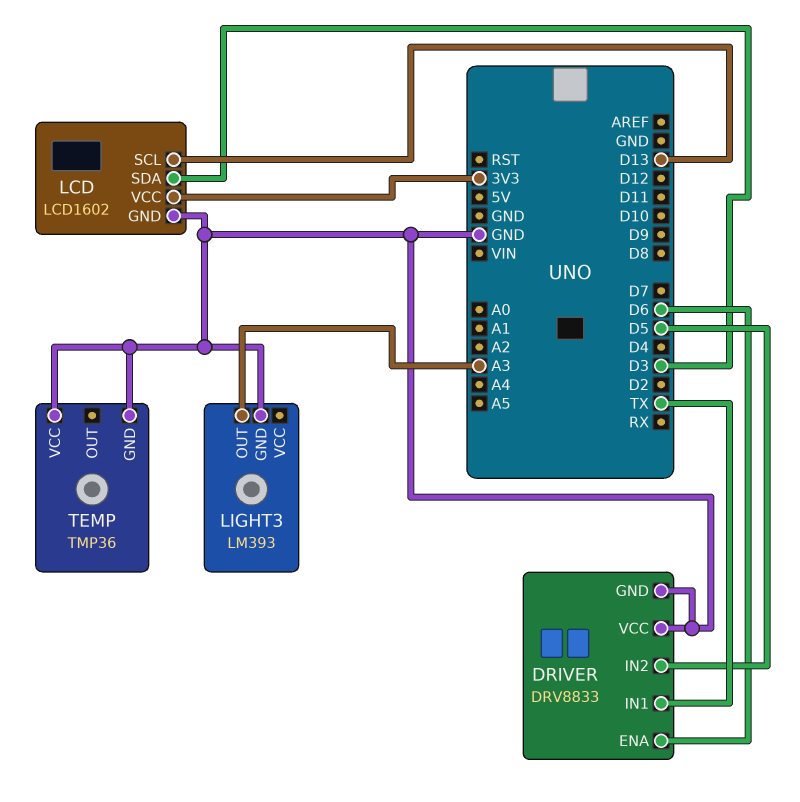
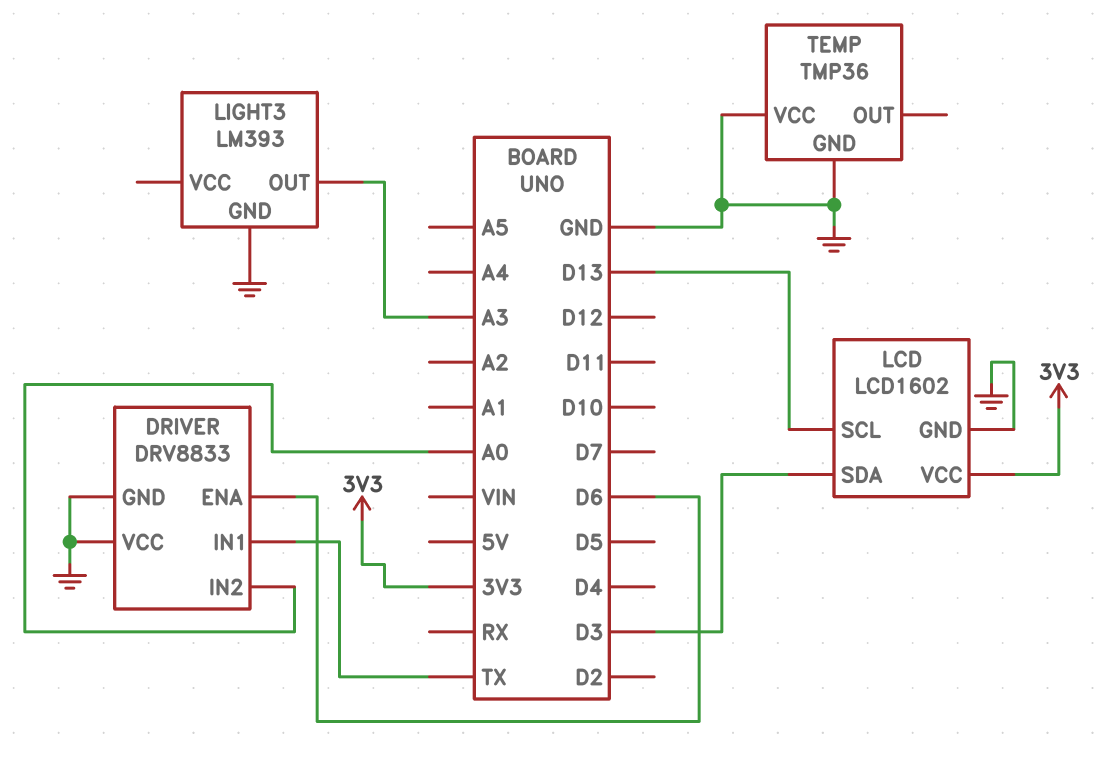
DRIVER pin IN2: D5 -> A0

